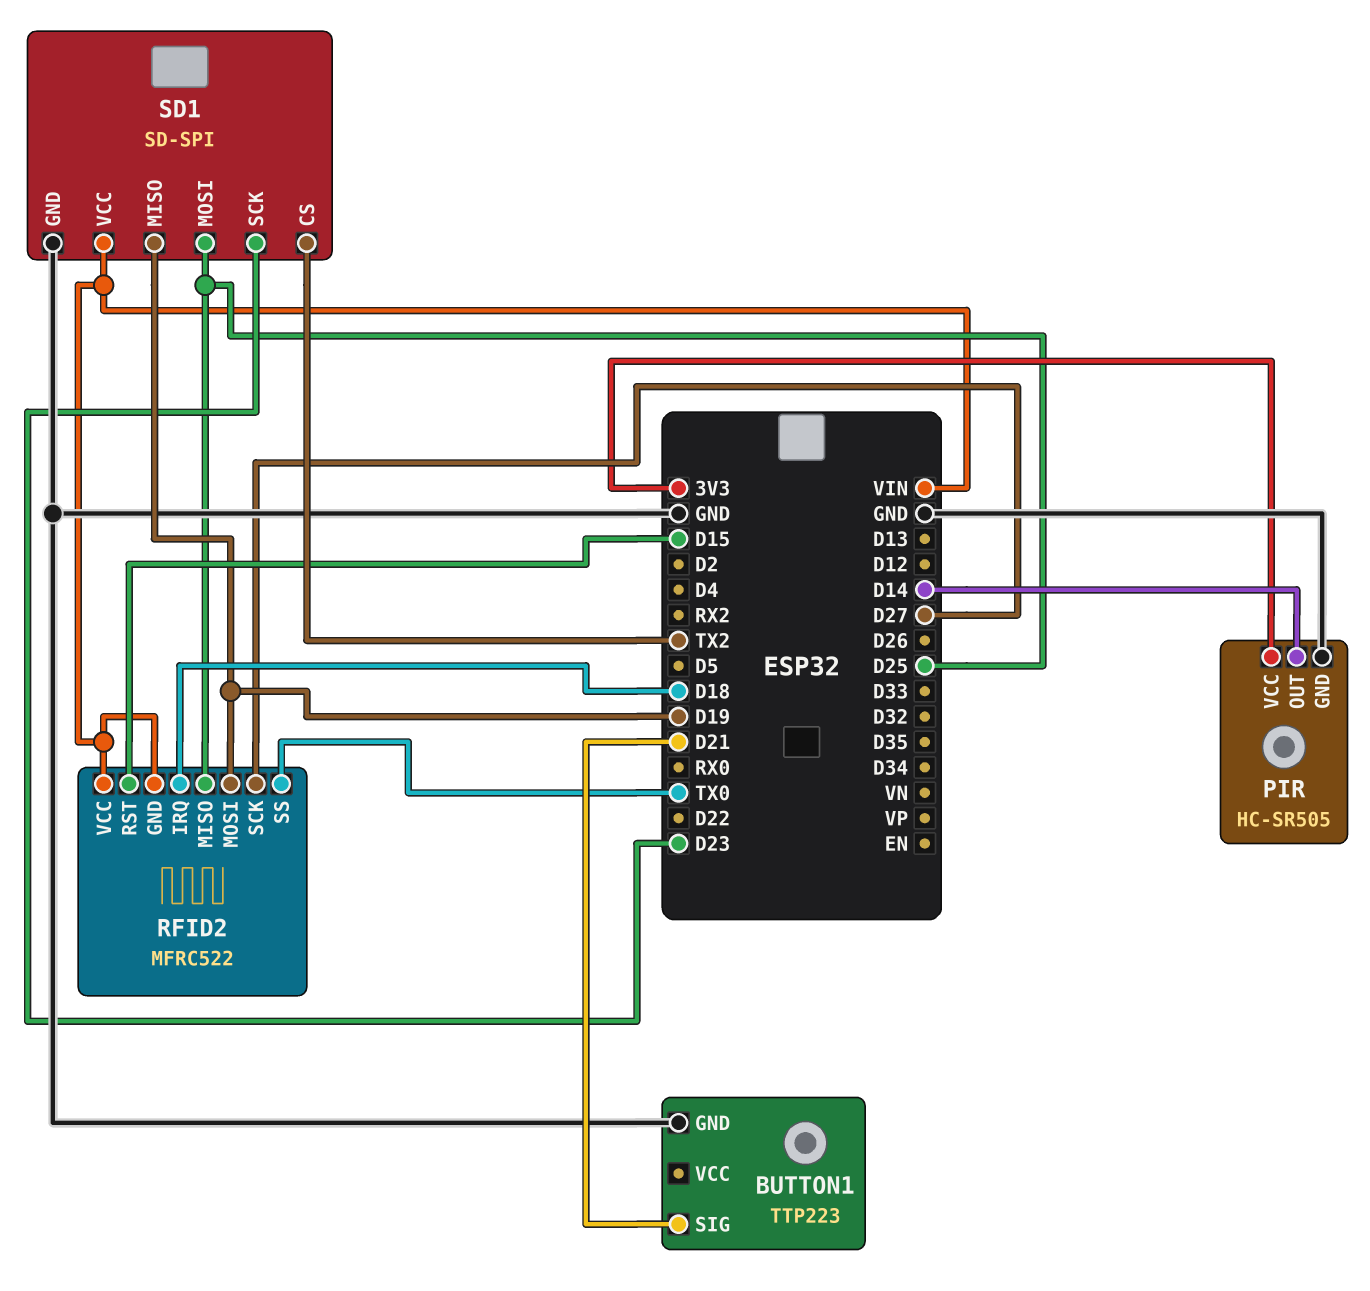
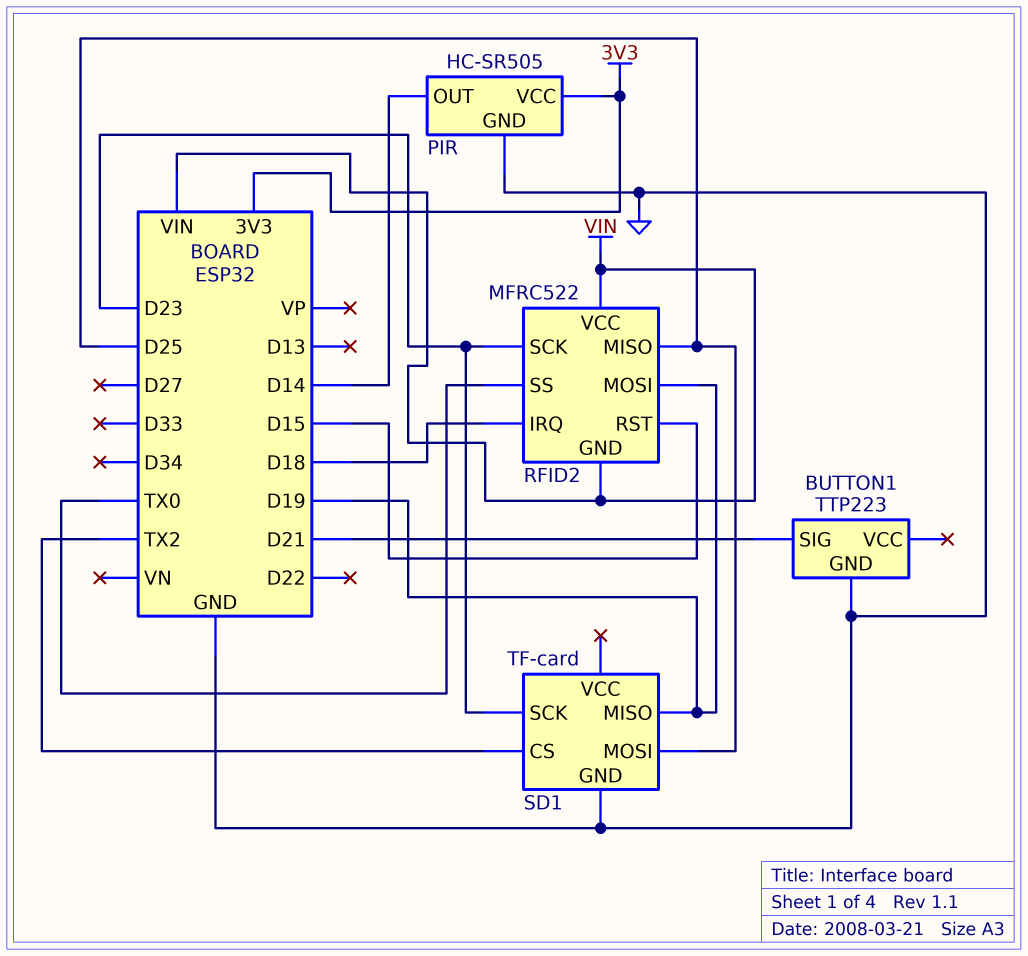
RFID2 pin SCK: D27 -> D23
SD1: SD-SPI -> TF-card
SD1 pin VCC: VIN -> none

